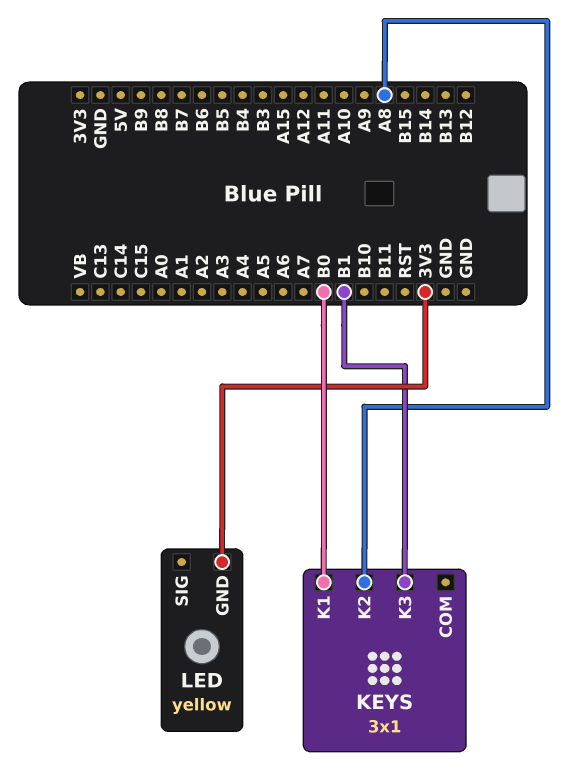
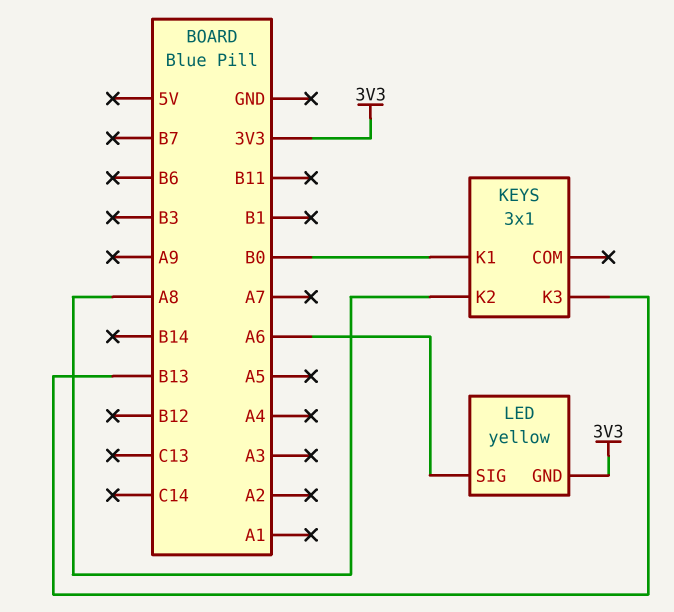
KEYS pin K3: B1 -> B13
LED pin SIG: none -> A6

